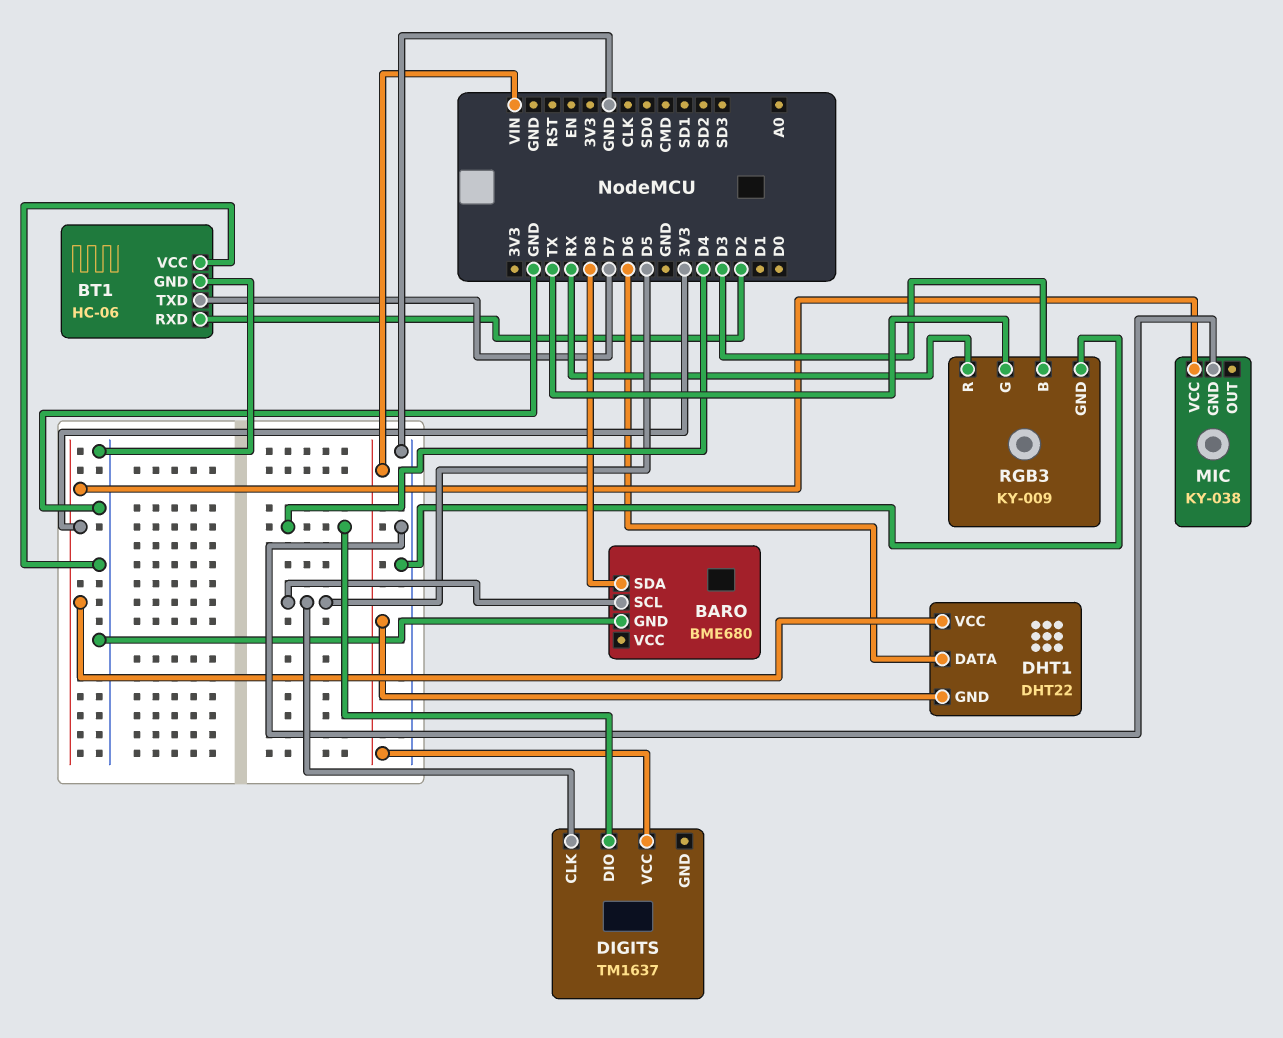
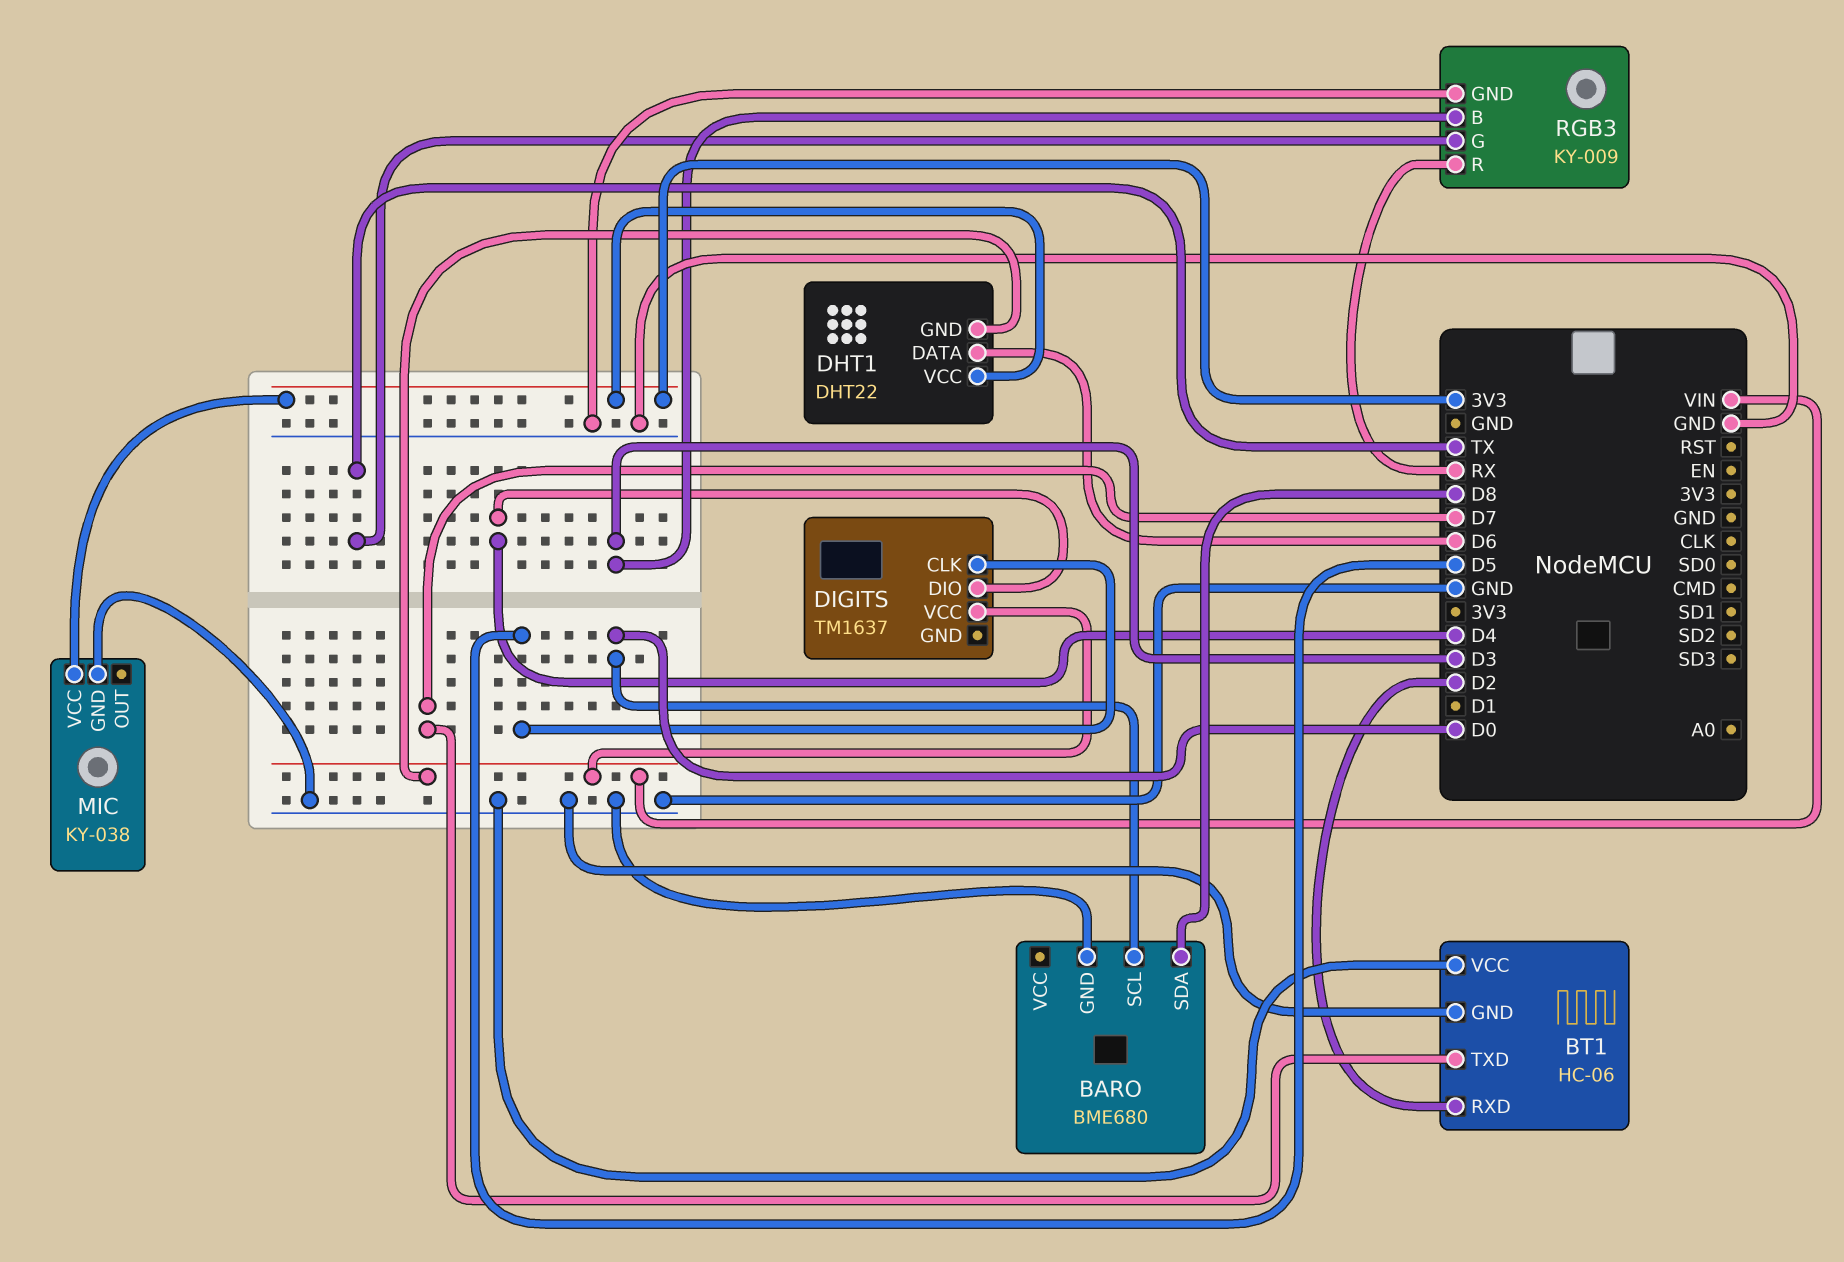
BARO pin SCL: D5 -> D0

